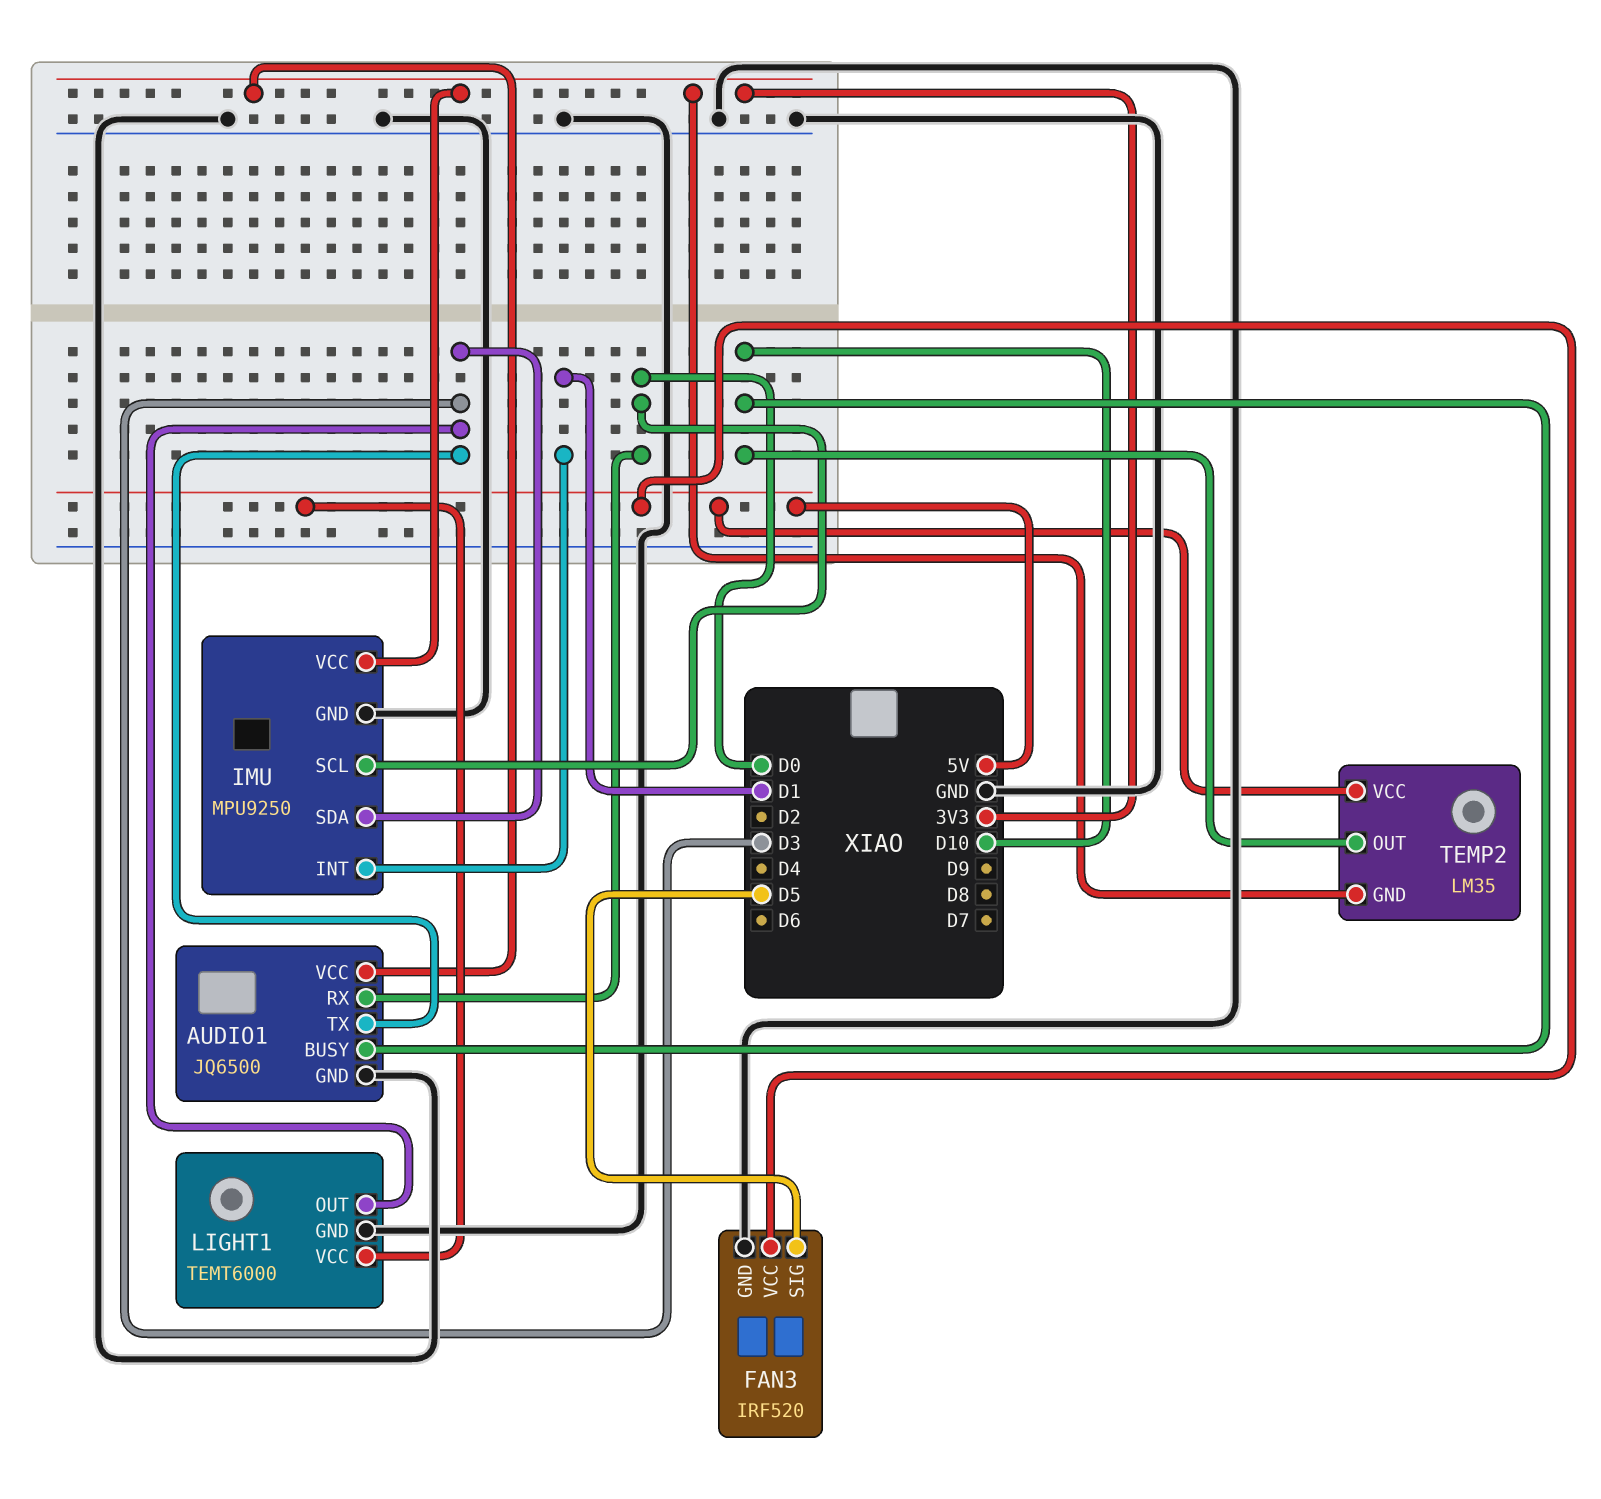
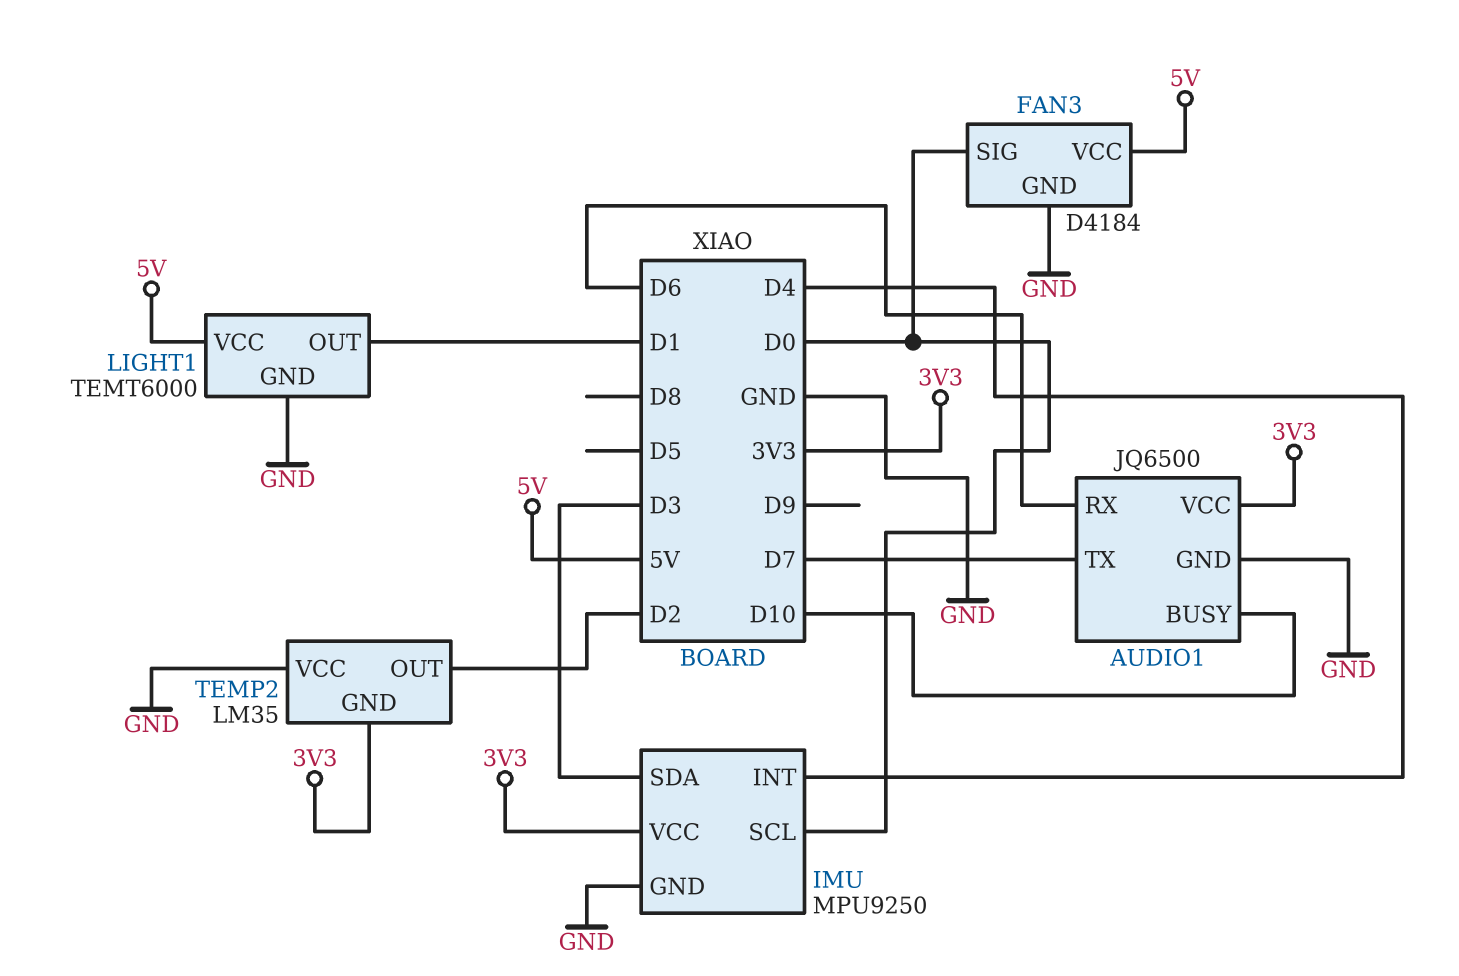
AUDIO1 pin RX: D0 -> D6
AUDIO1 pin TX: D3 -> D7
FAN3: IRF520 -> D4184
FAN3 pin SIG: D5 -> D0
IMU pin INT: D1 -> D4
LIGHT1 pin OUT: D3 -> D1
TEMP2 pin OUT: D10 -> D2
TEMP2 pin VCC: 5V -> GND

